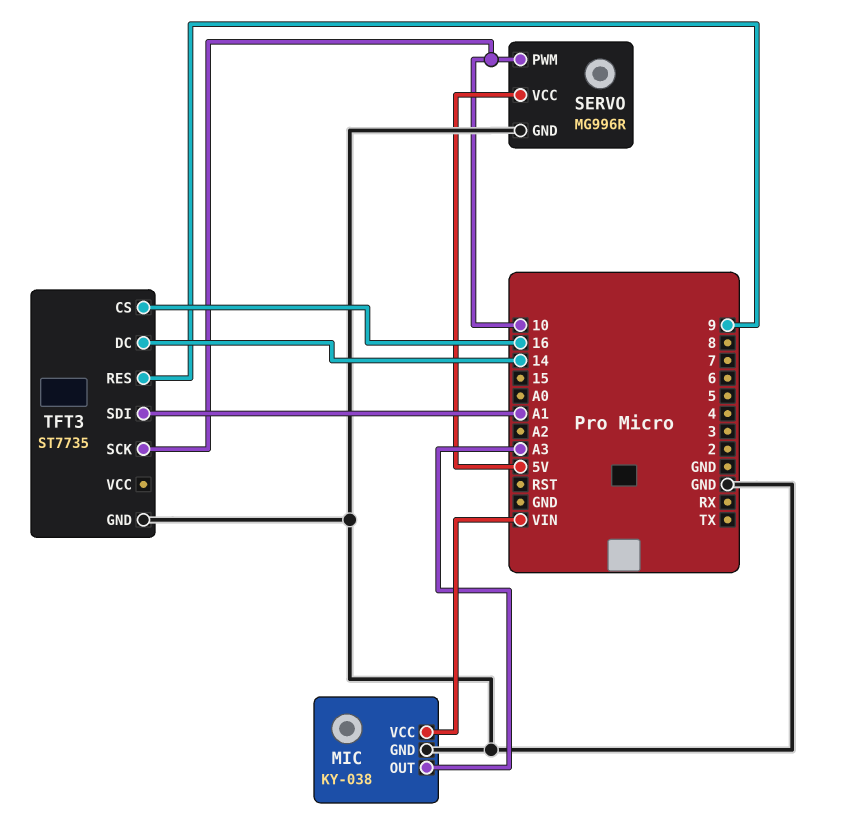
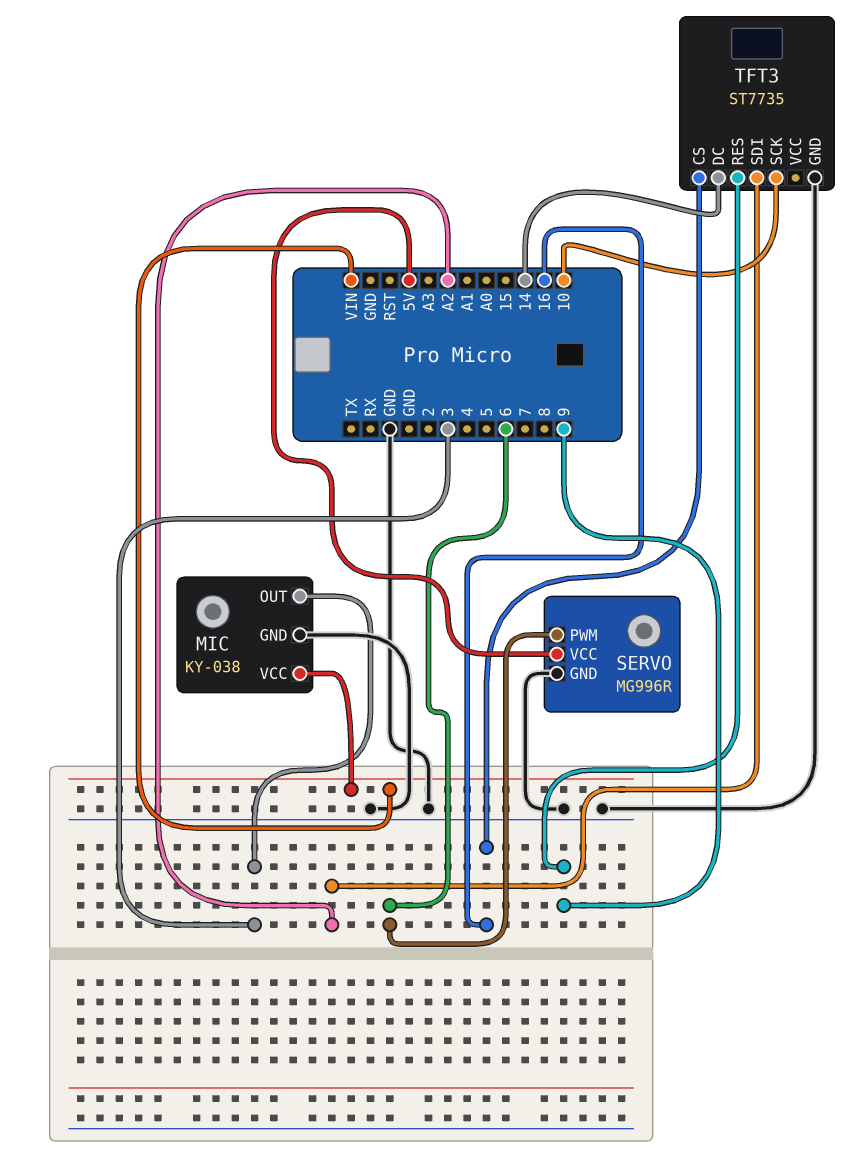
MIC pin OUT: A3 -> 3
SERVO pin PWM: 10 -> 6
TFT3 pin SDI: A1 -> A2

